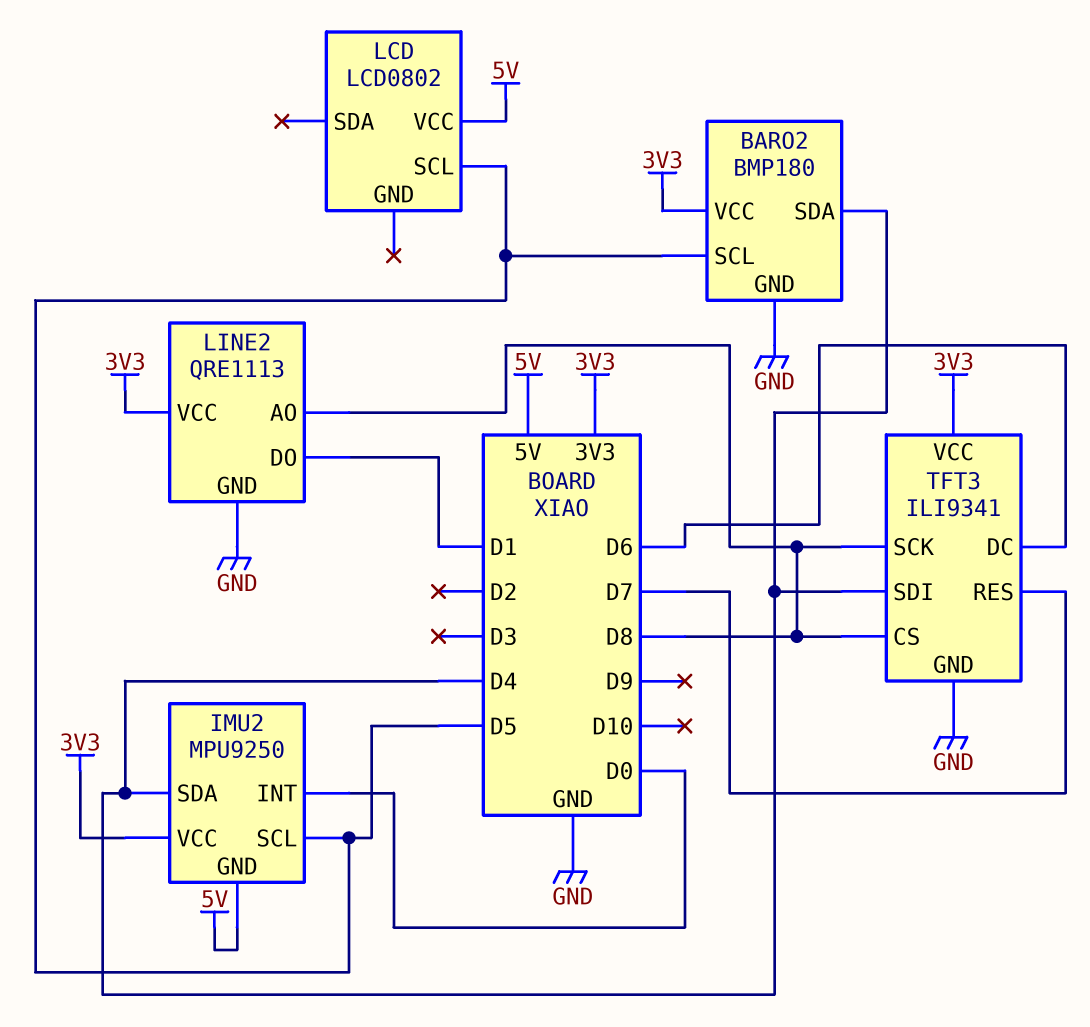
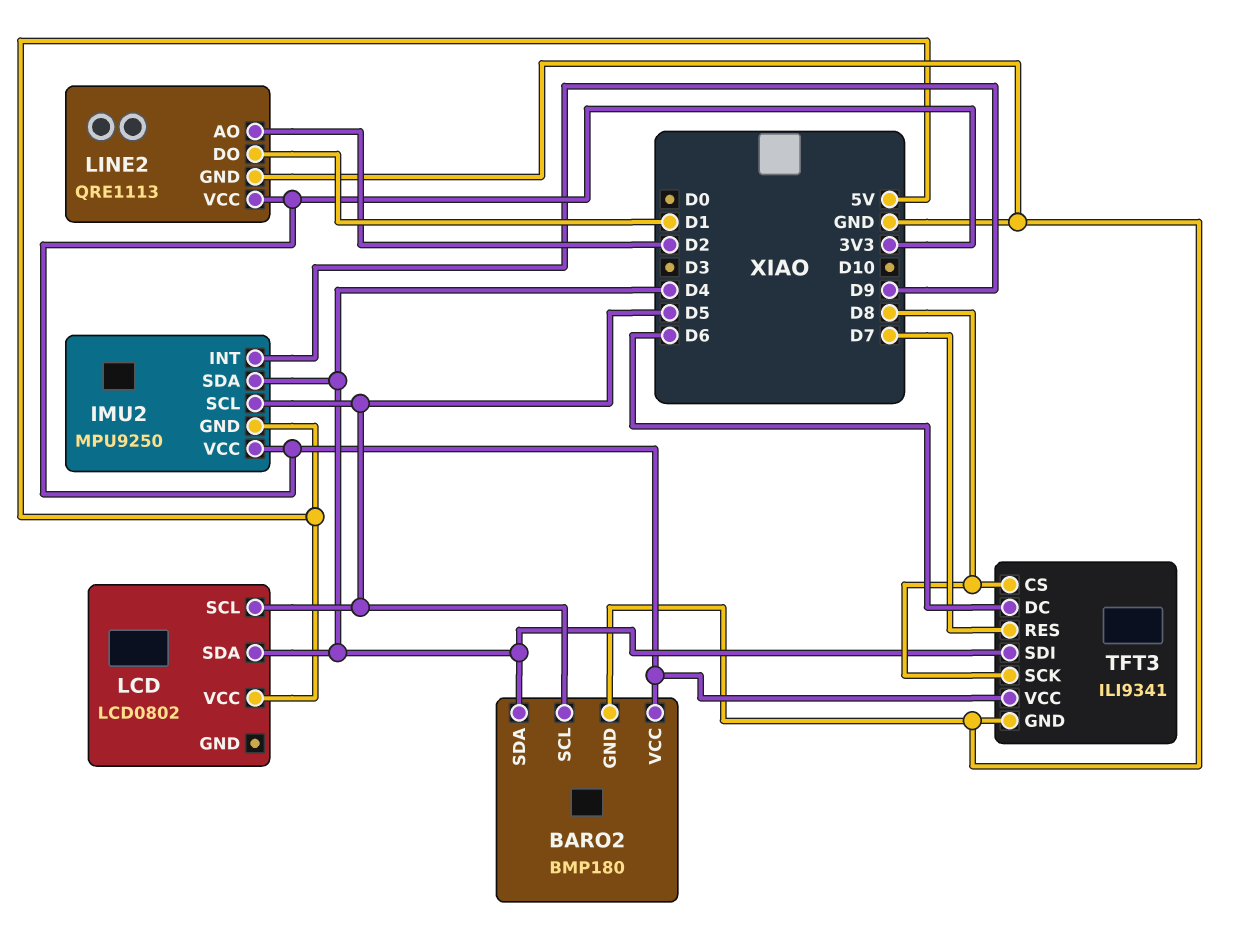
IMU2 pin INT: D0 -> D9
LCD pin SDA: none -> D4
LINE2 pin AO: D8 -> D2

